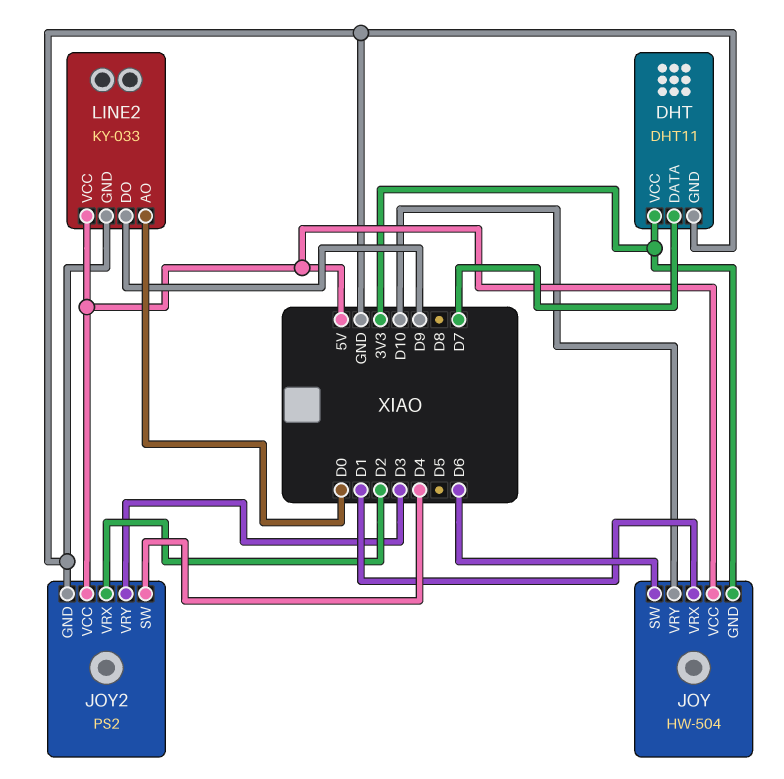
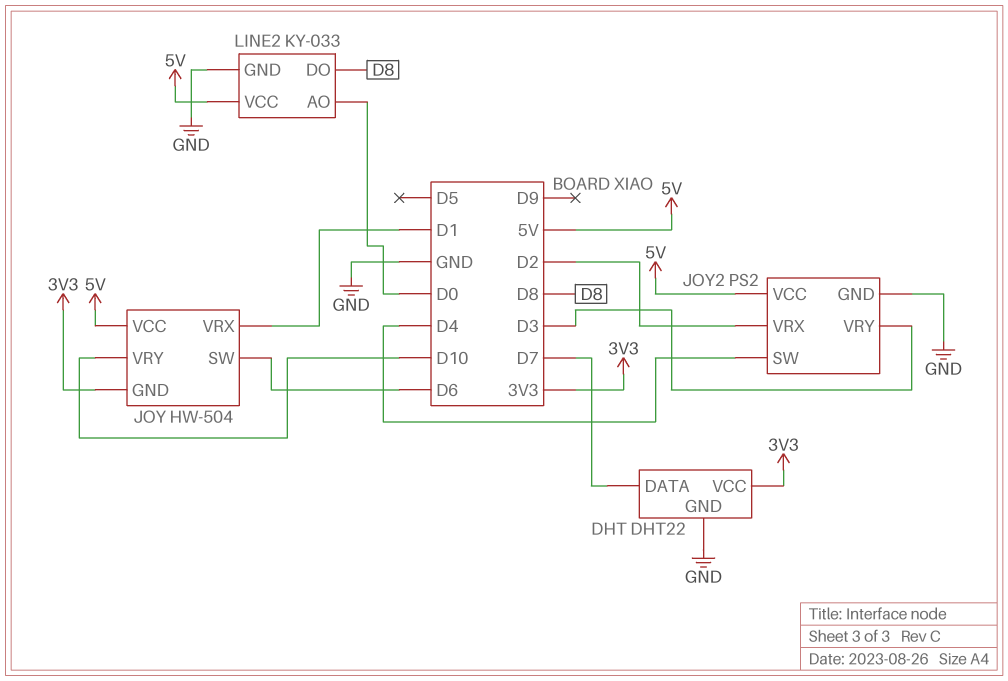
DHT: DHT11 -> DHT22
LINE2 pin DO: D9 -> D8

